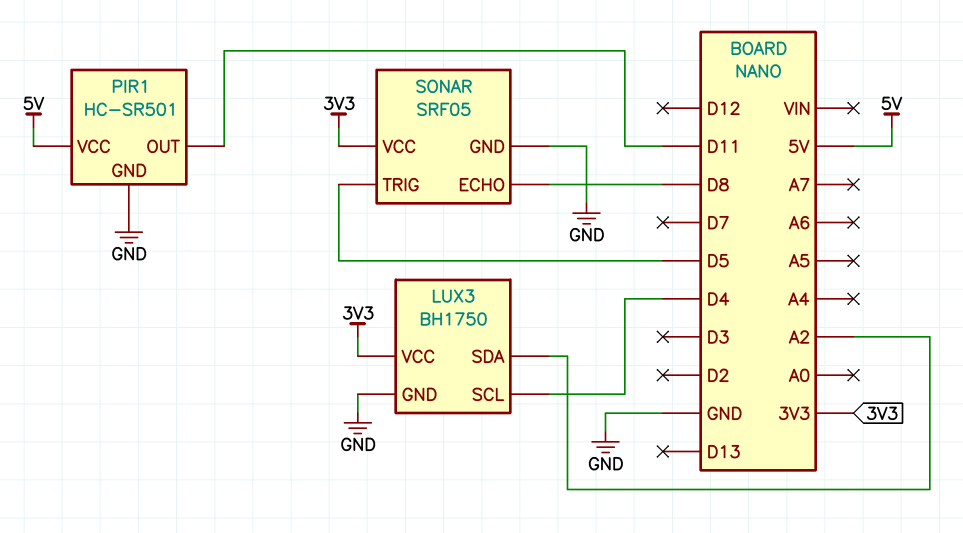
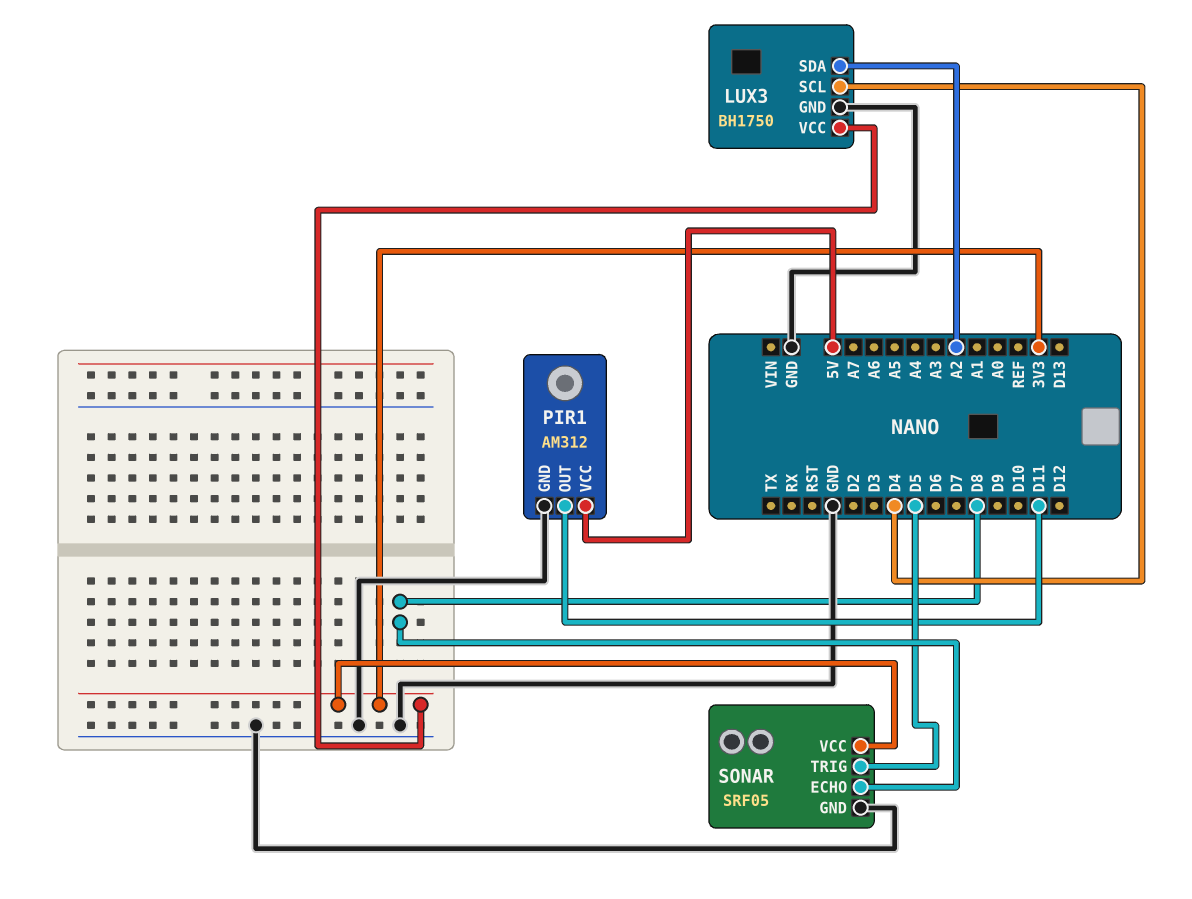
PIR1: HC-SR501 -> AM312

